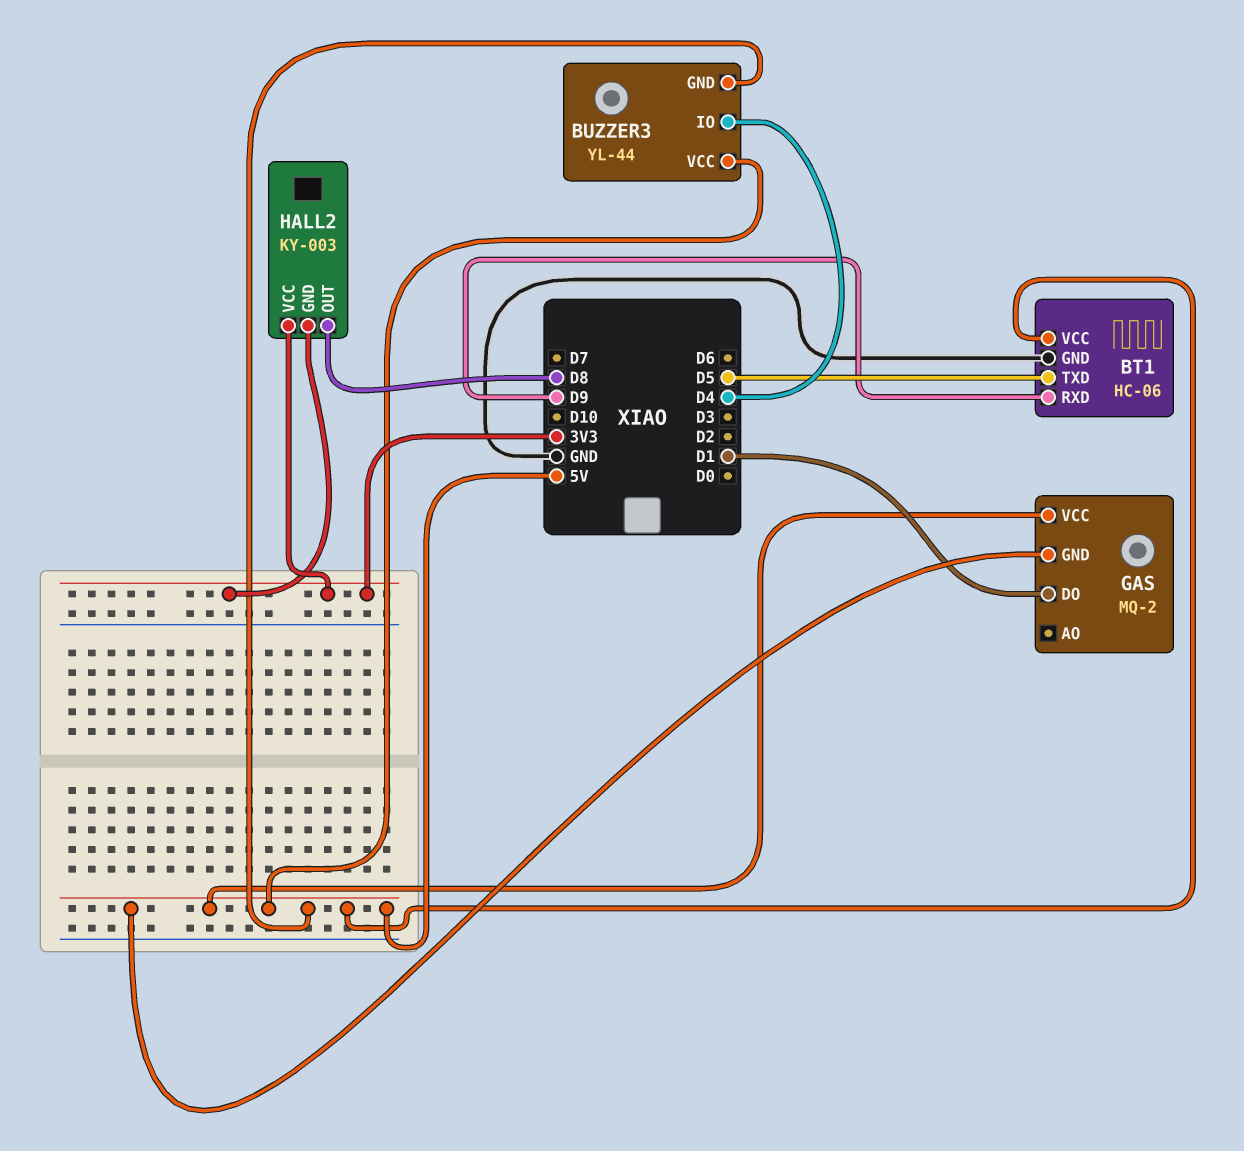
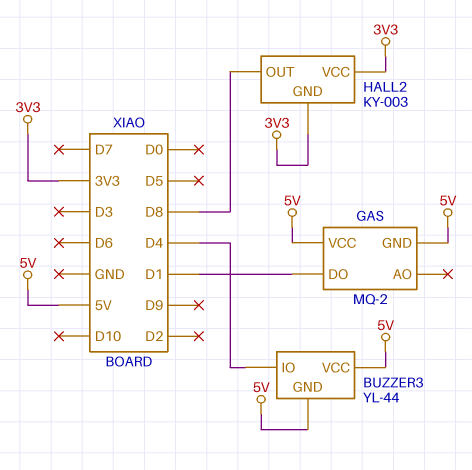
BT1: HC-06 -> none
BT1 pin GND: GND -> none
BT1 pin RXD: D9 -> none
BT1 pin TXD: D5 -> none
BT1 pin VCC: 5V -> none

